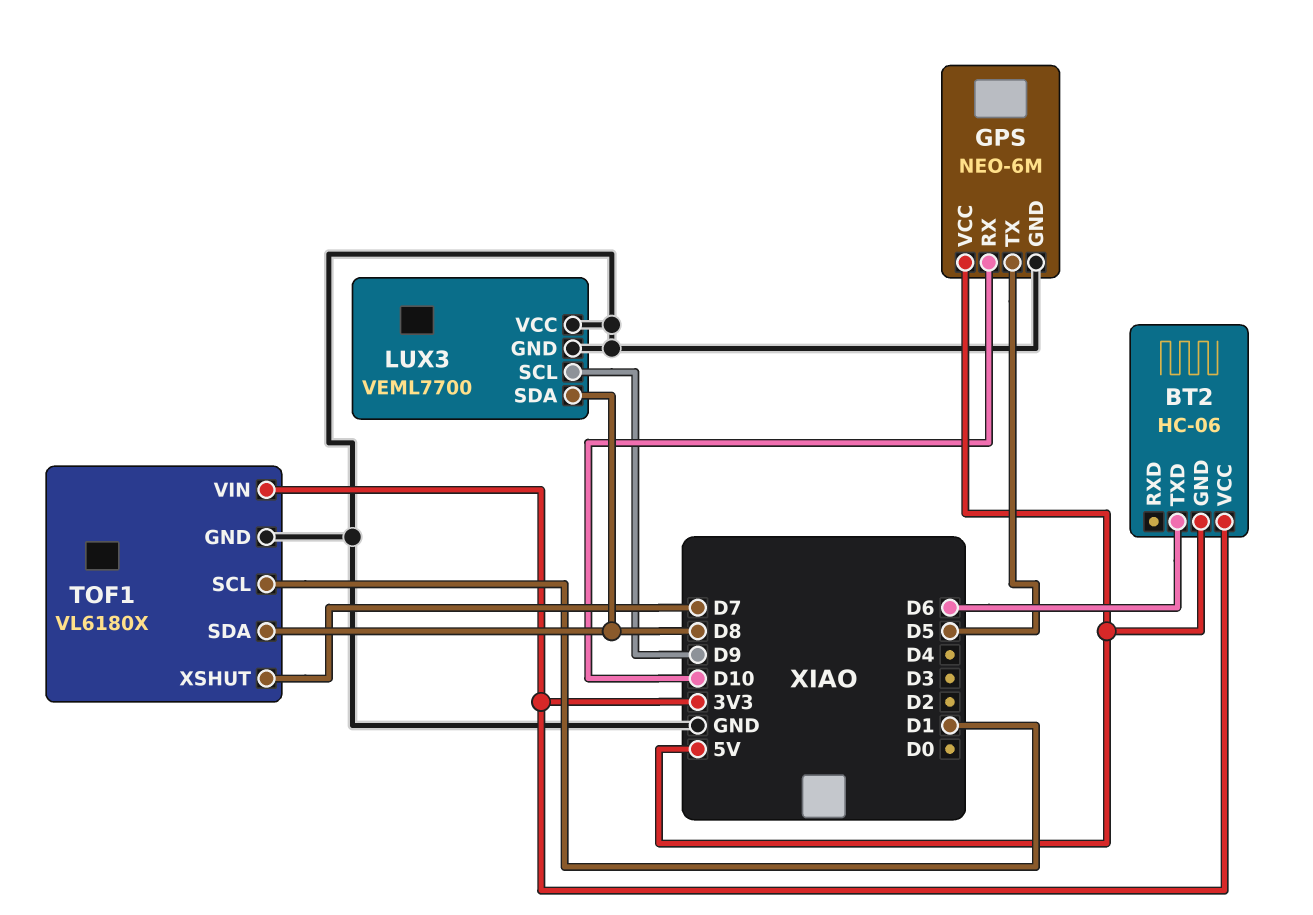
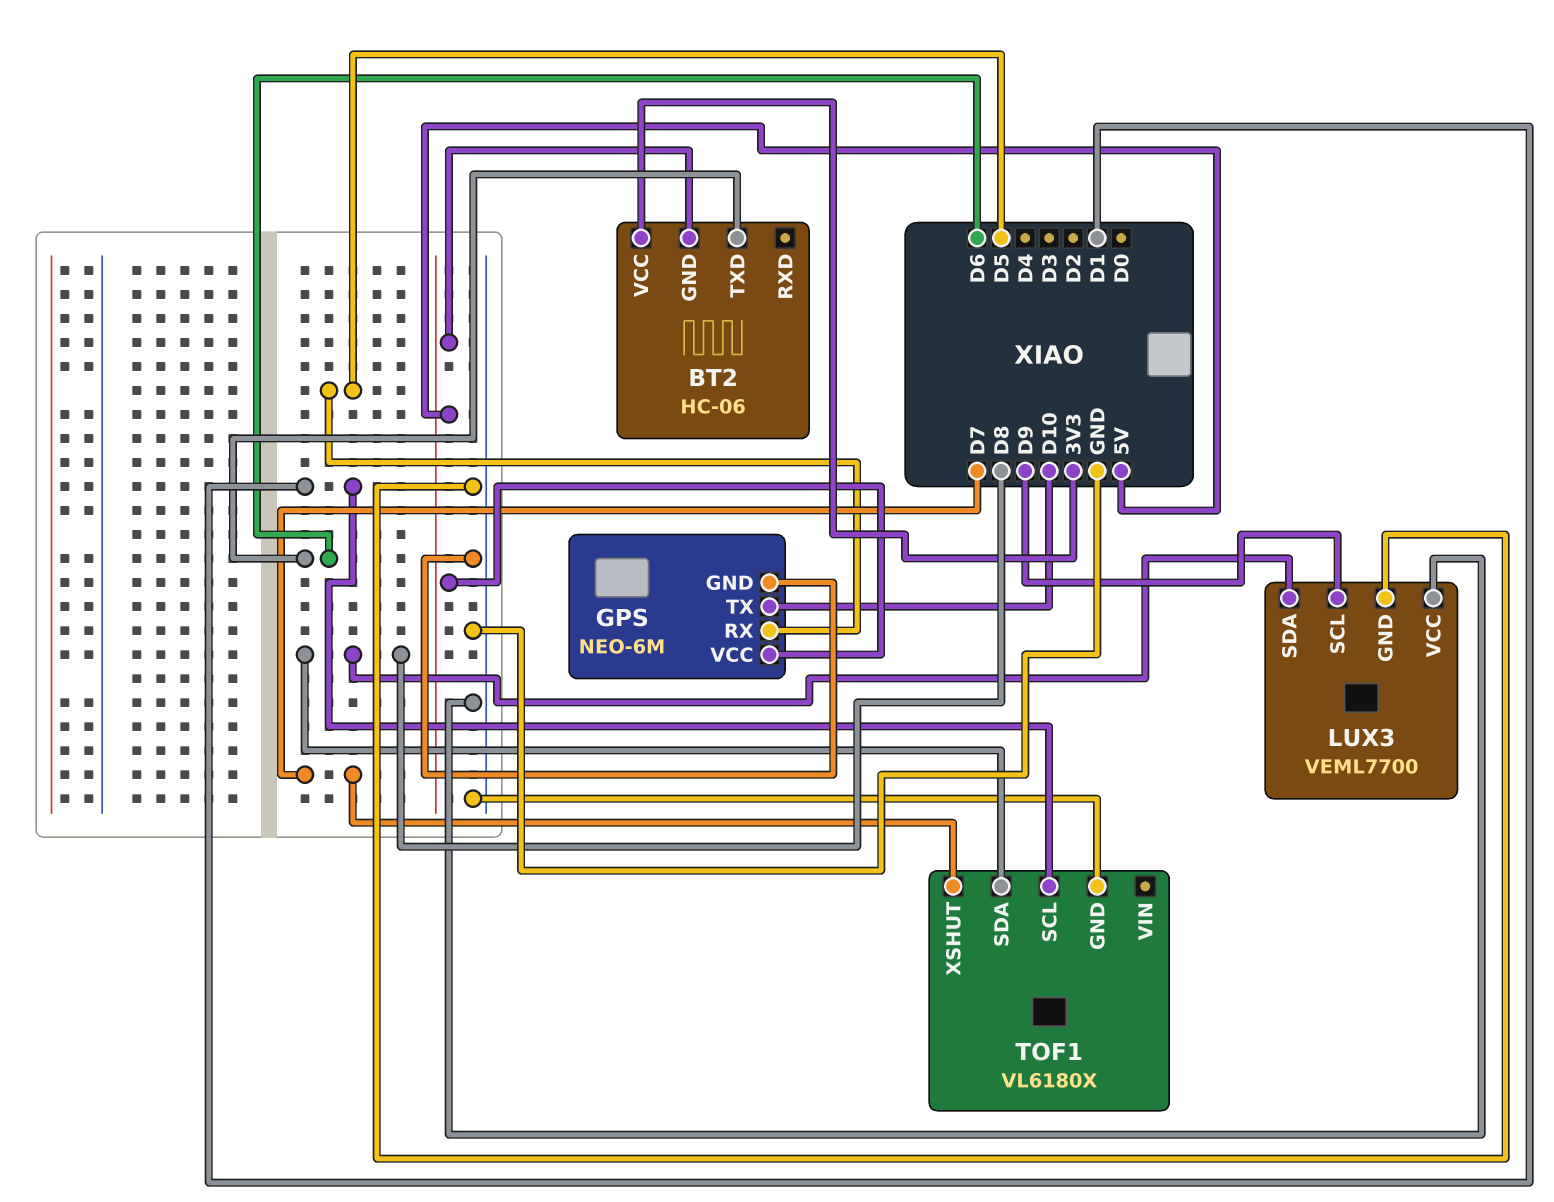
GPS pin RX: D10 -> D5
GPS pin TX: D5 -> D10
TOF1 pin VIN: 3V3 -> none

